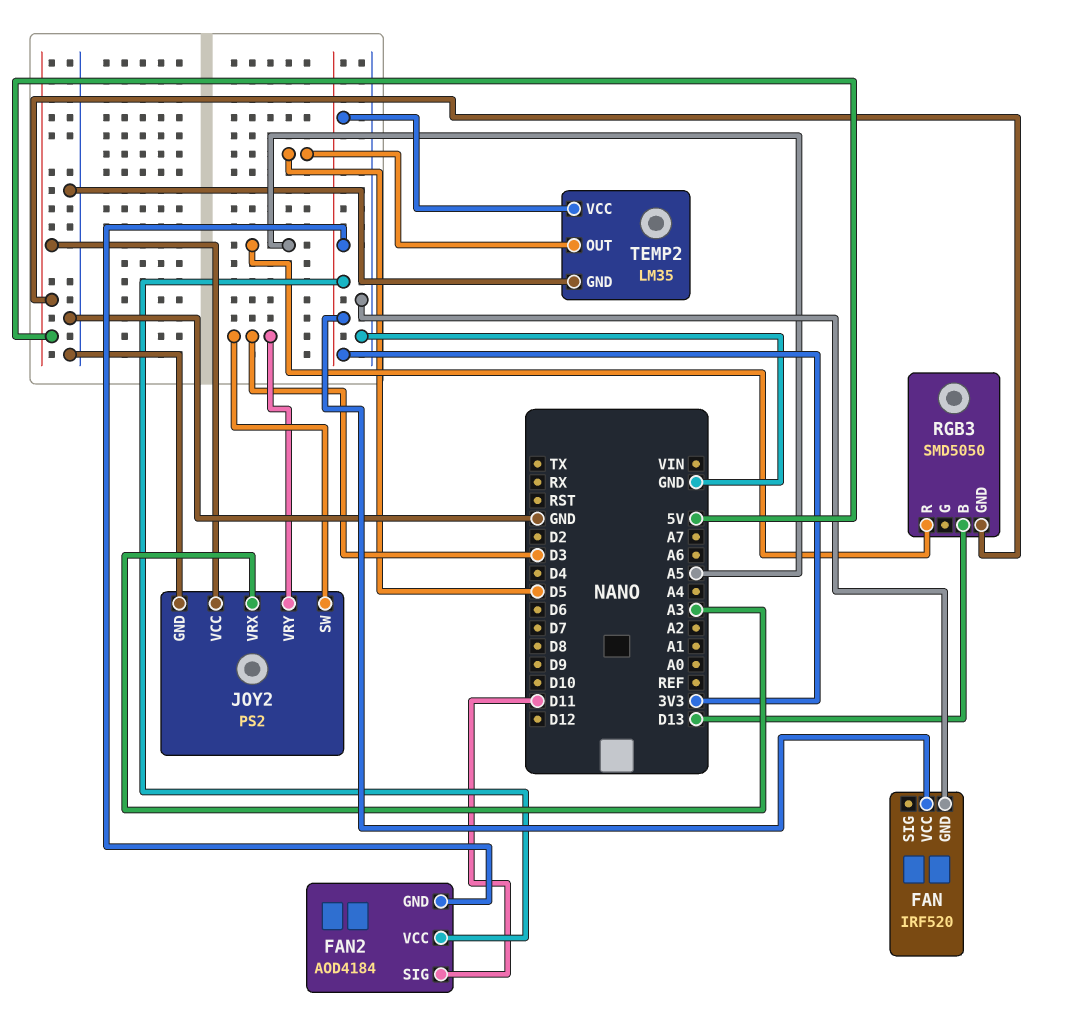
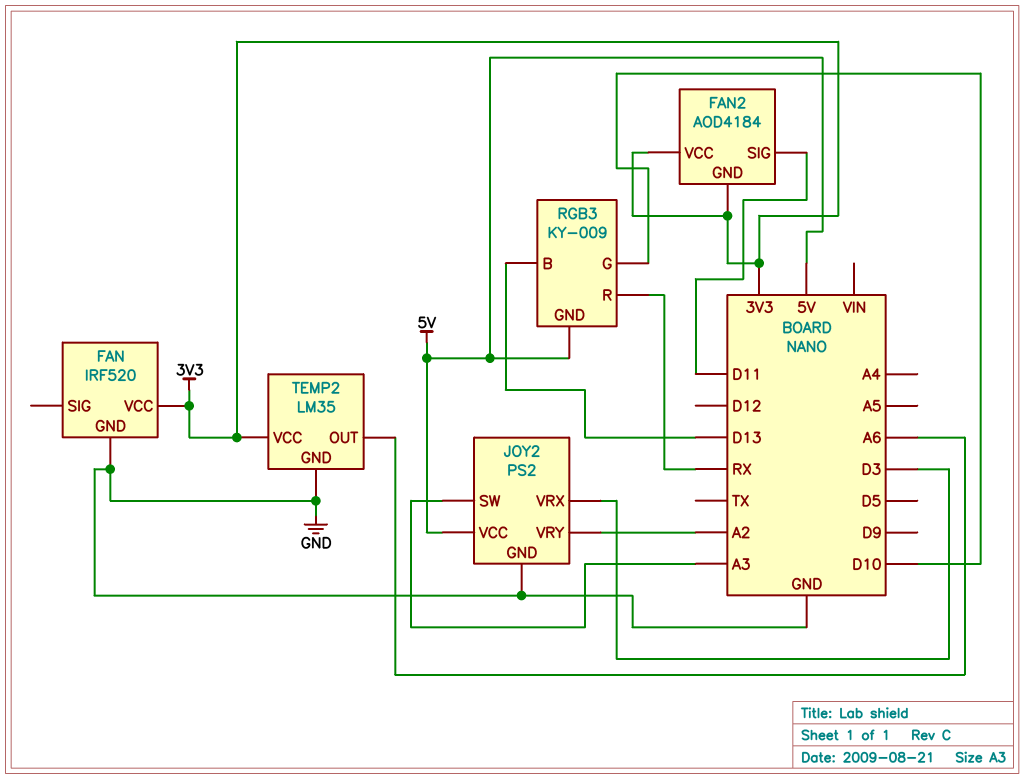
JOY2 pin SW: D3 -> A3
JOY2 pin VRX: A3 -> D3
JOY2 pin VRY: D3 -> A2
RGB3: SMD5050 -> KY-009
RGB3 pin G: none -> D10
RGB3 pin R: A5 -> RX
TEMP2 pin OUT: D5 -> A6

